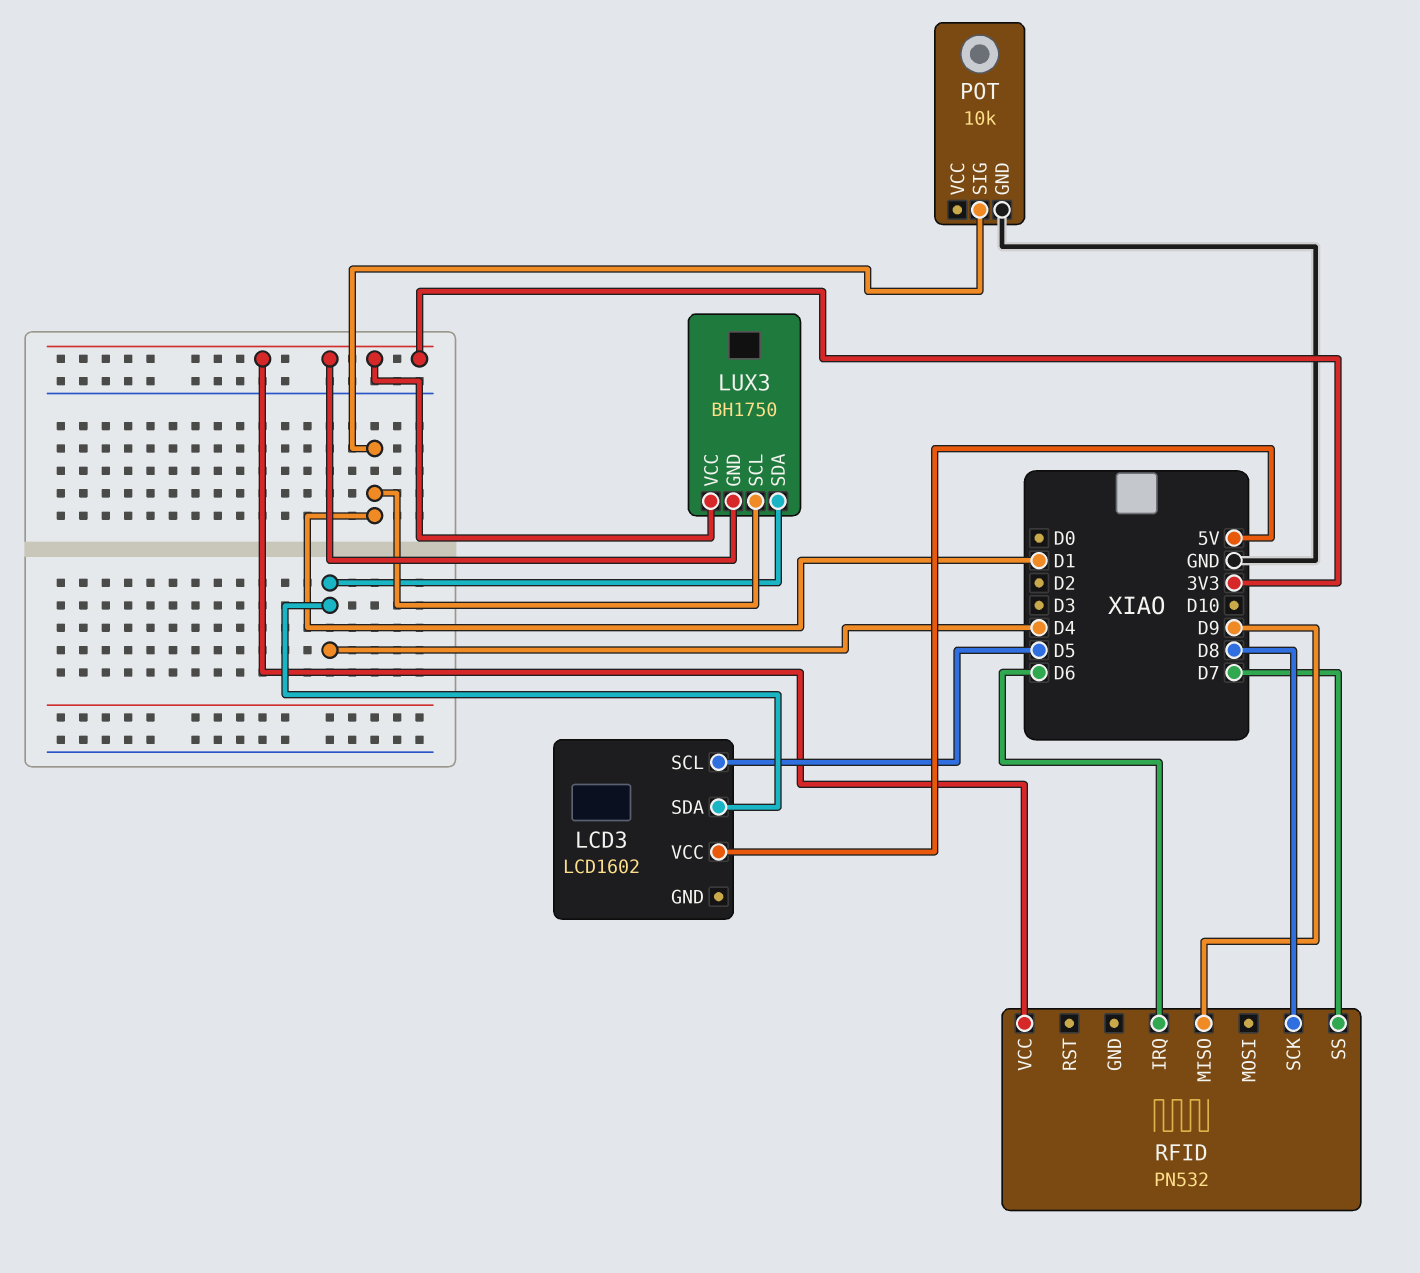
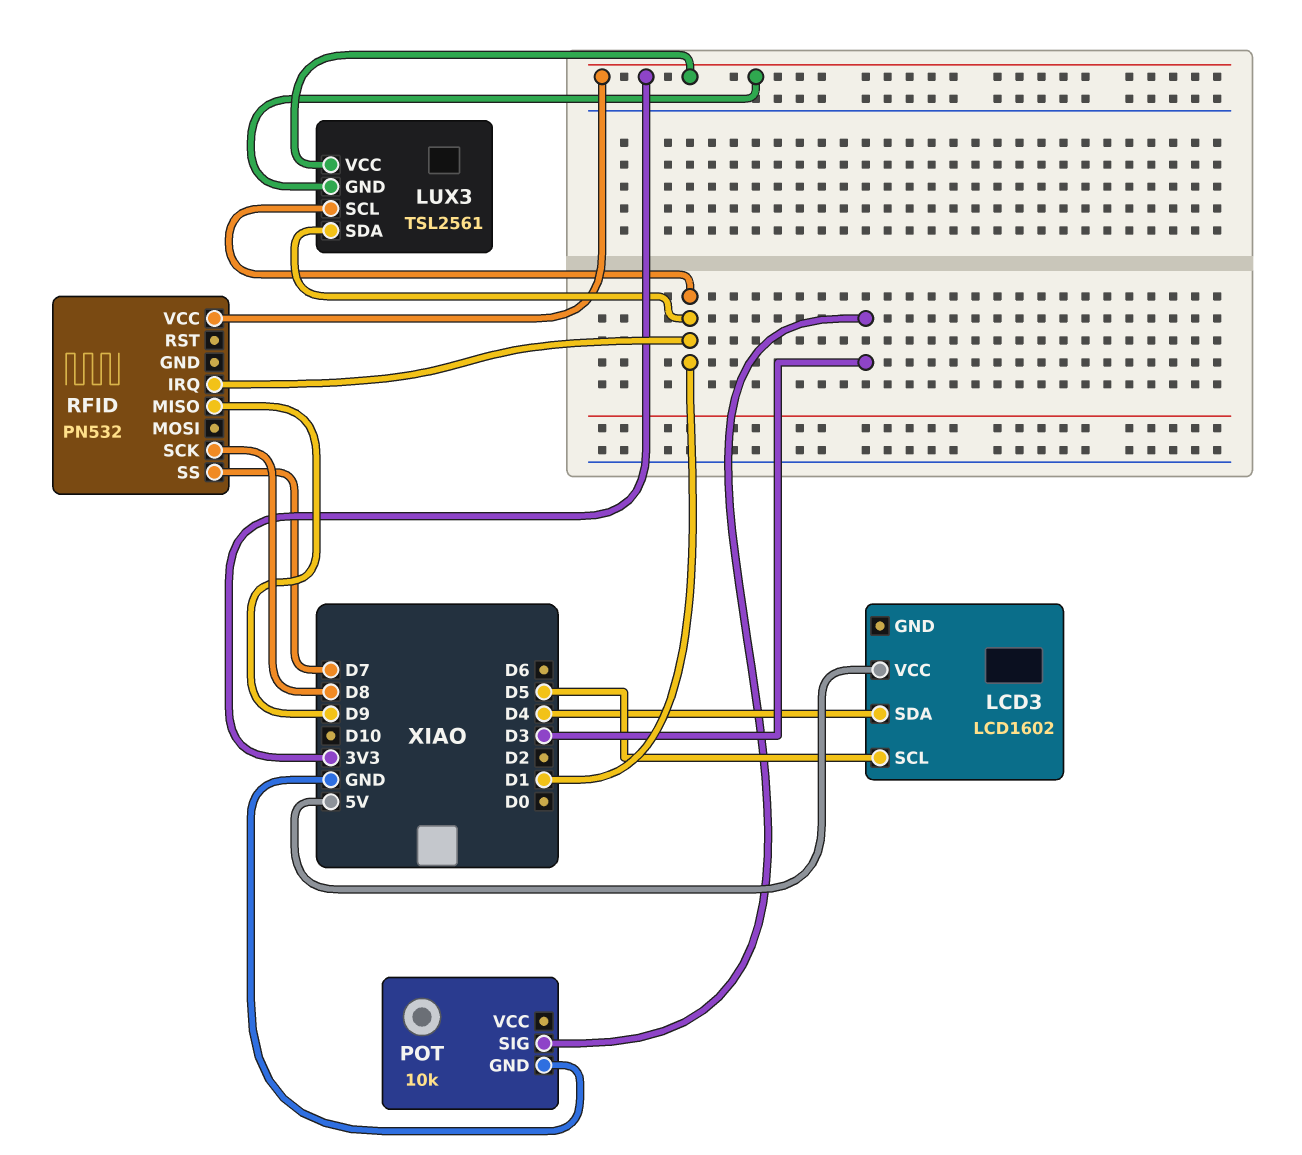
LUX3: BH1750 -> TSL2561
LUX3 pin SDA: D4 -> D1
POT pin SIG: D1 -> D3
RFID pin IRQ: D6 -> D1

